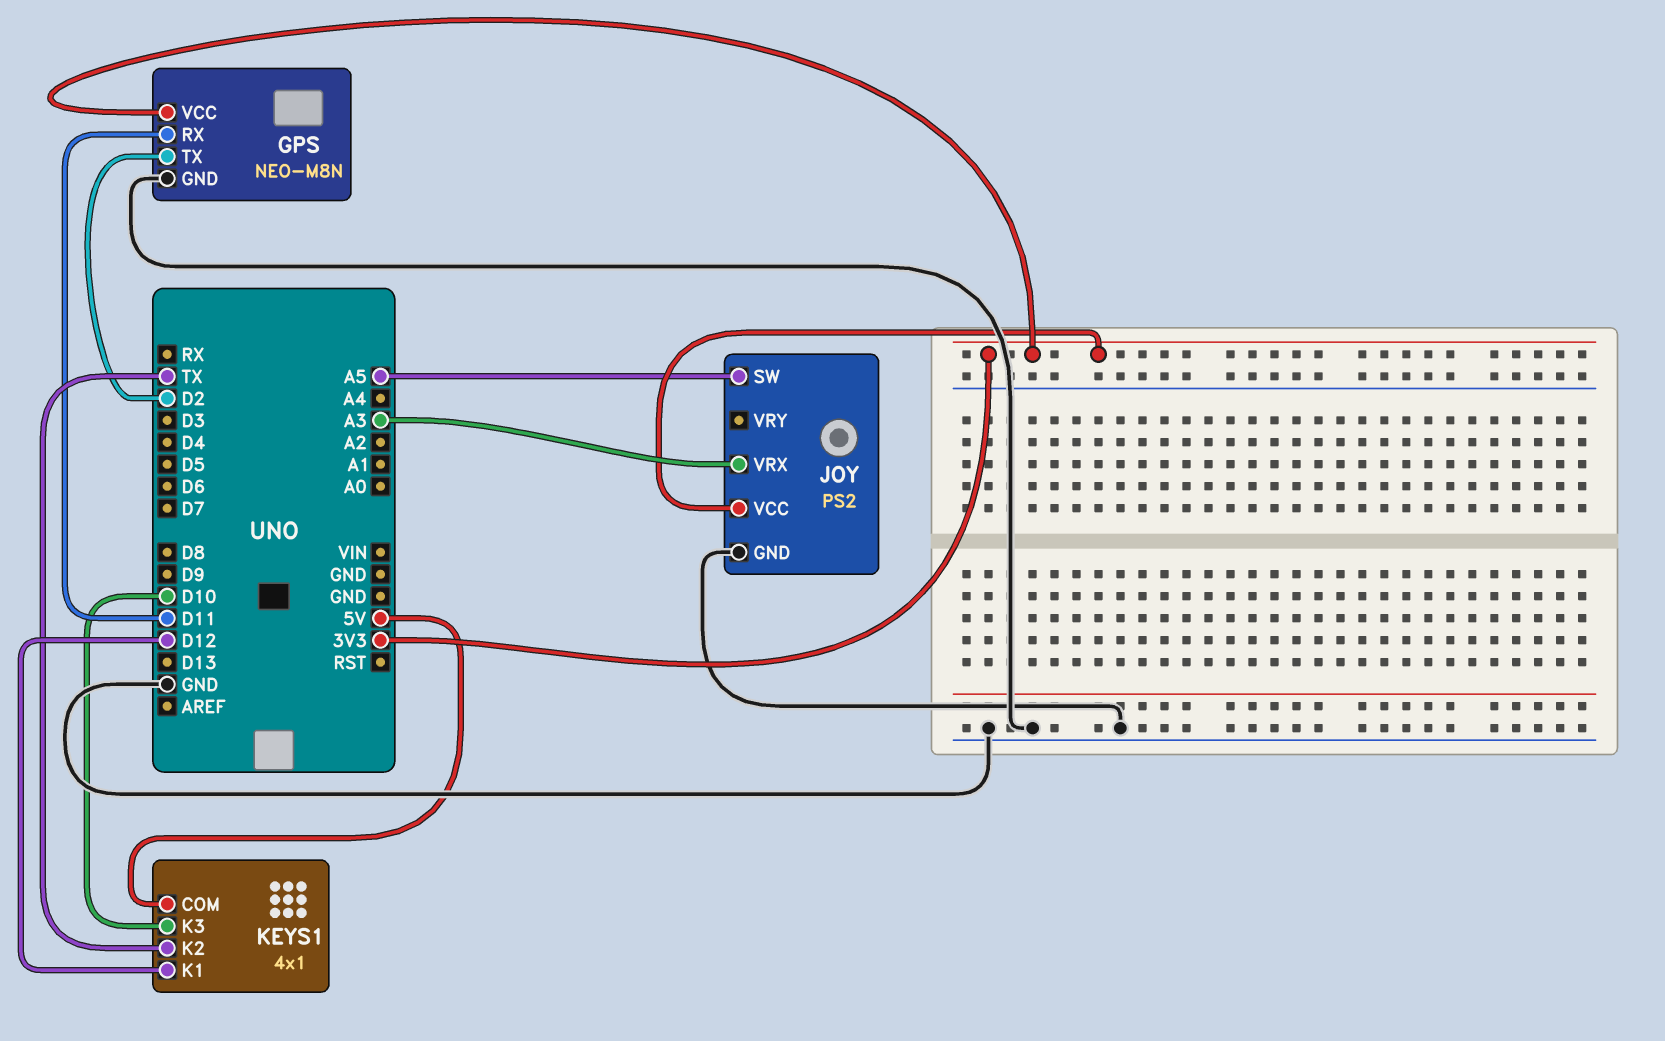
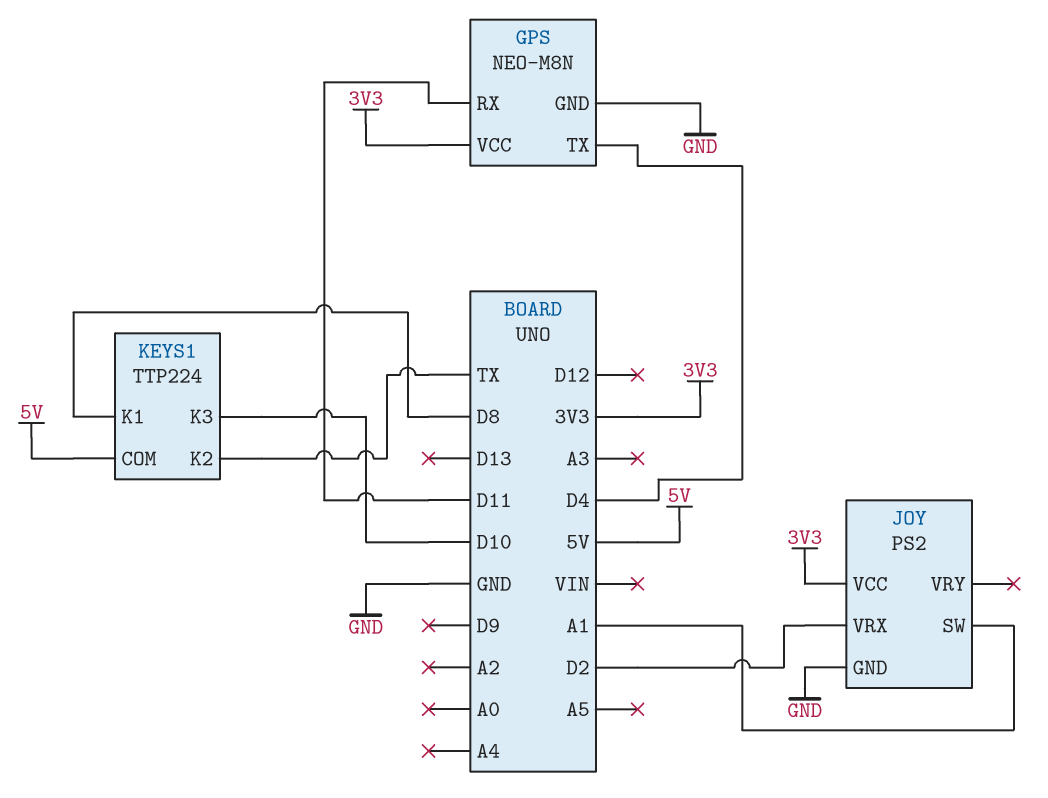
GPS pin TX: D2 -> D4
JOY pin SW: A5 -> A1
JOY pin VRX: A3 -> D2
KEYS1: 4x1 -> TTP224
KEYS1 pin K1: D12 -> D8

